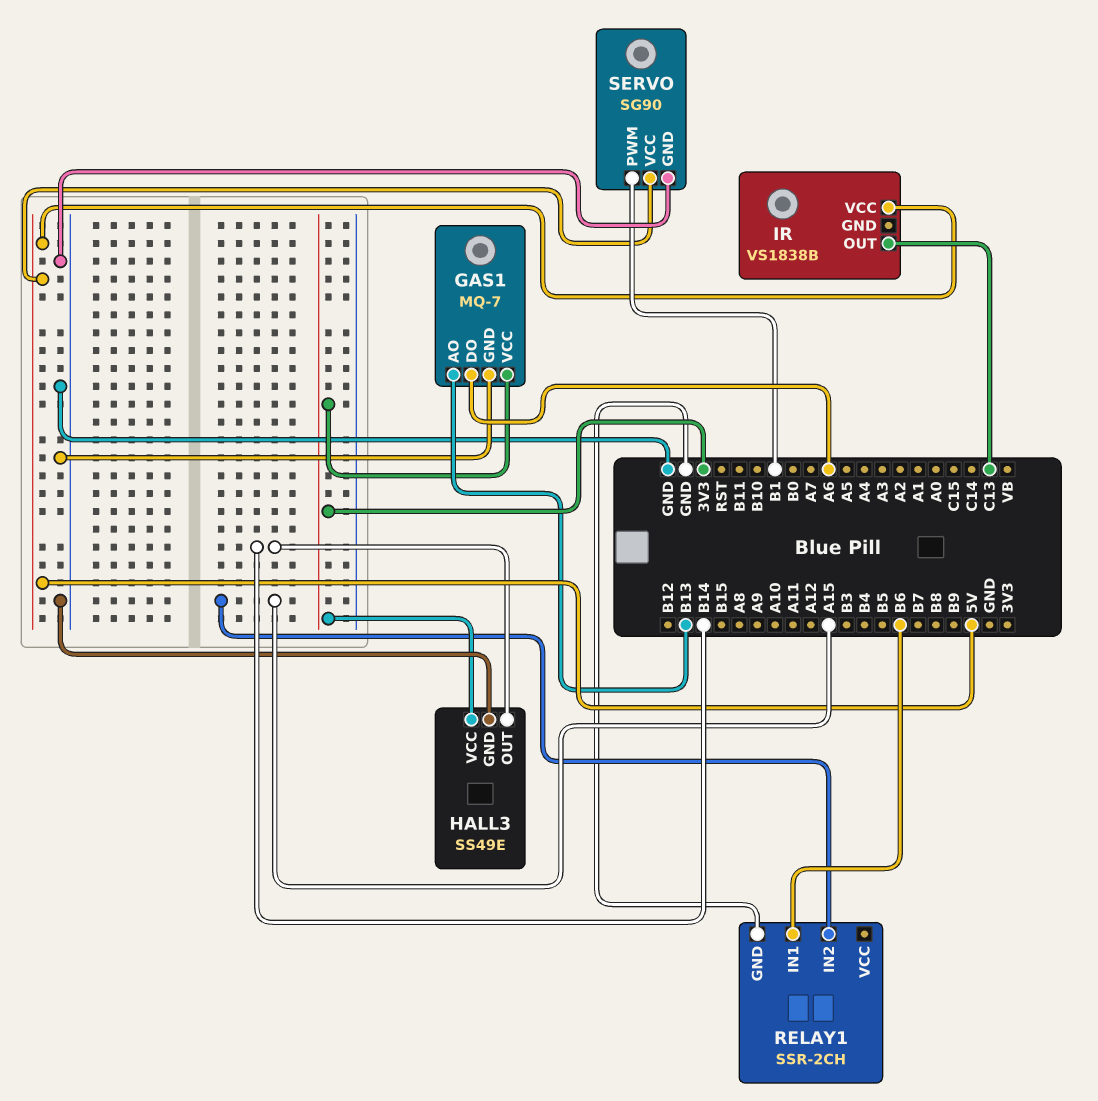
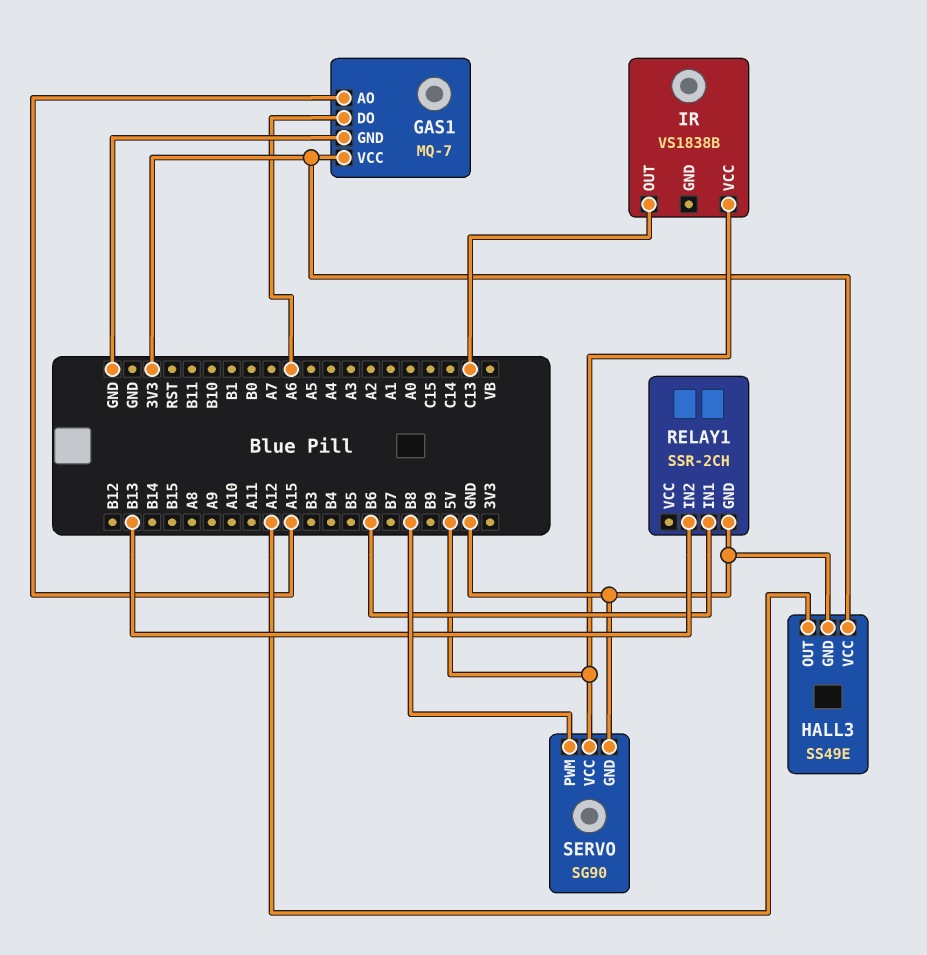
GAS1 pin AO: B13 -> A15
HALL3 pin OUT: B14 -> A12
RELAY1 pin IN2: A15 -> B13
SERVO pin PWM: B1 -> B8

